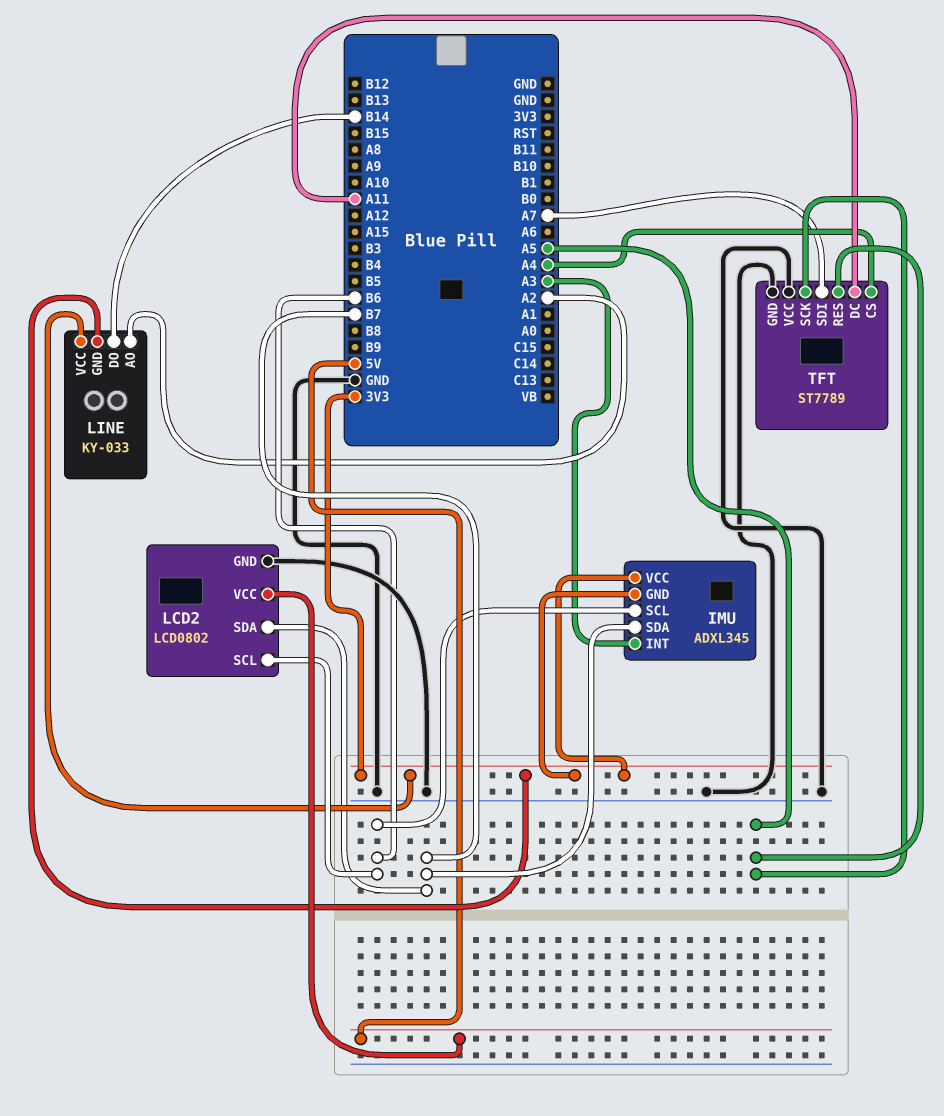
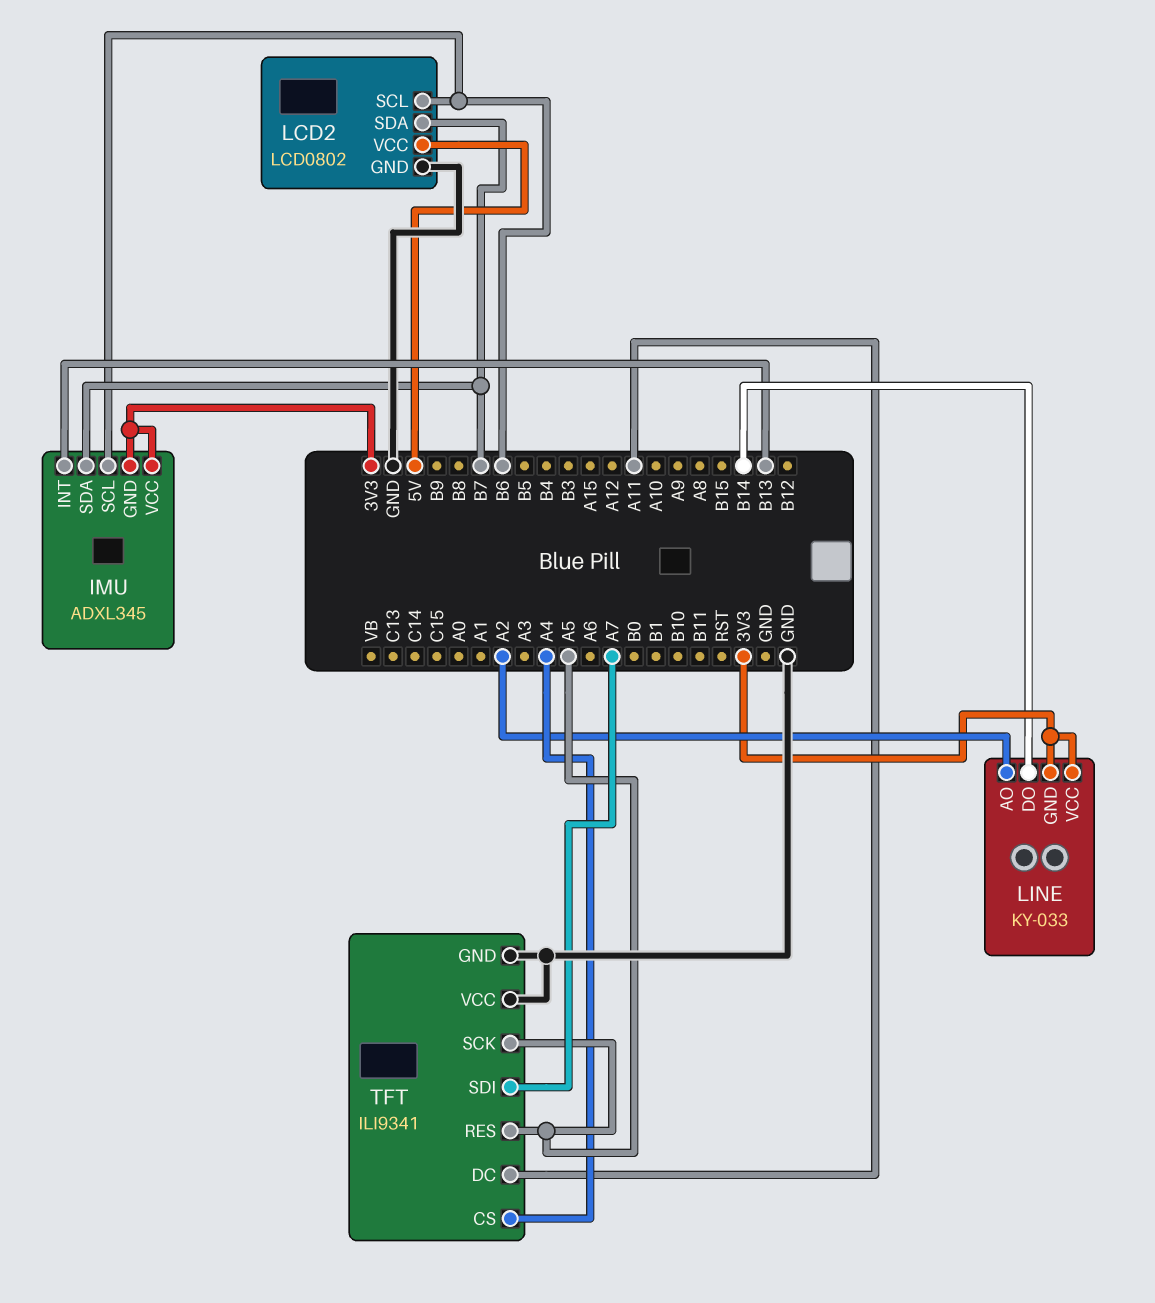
IMU pin INT: A3 -> B13
TFT: ST7789 -> ILI9341

